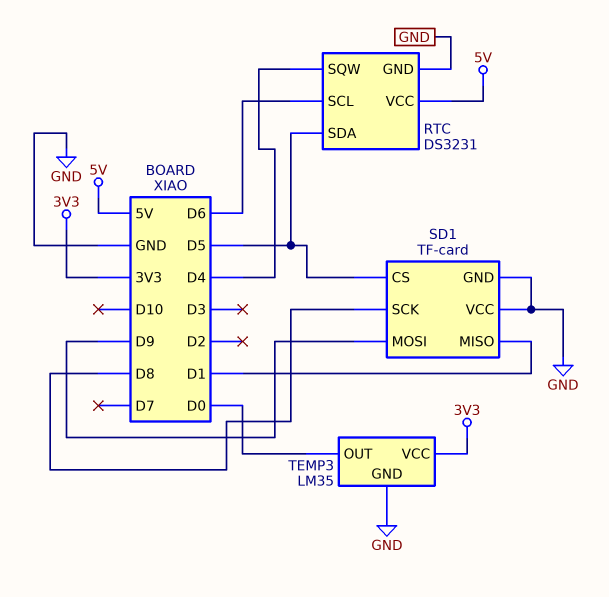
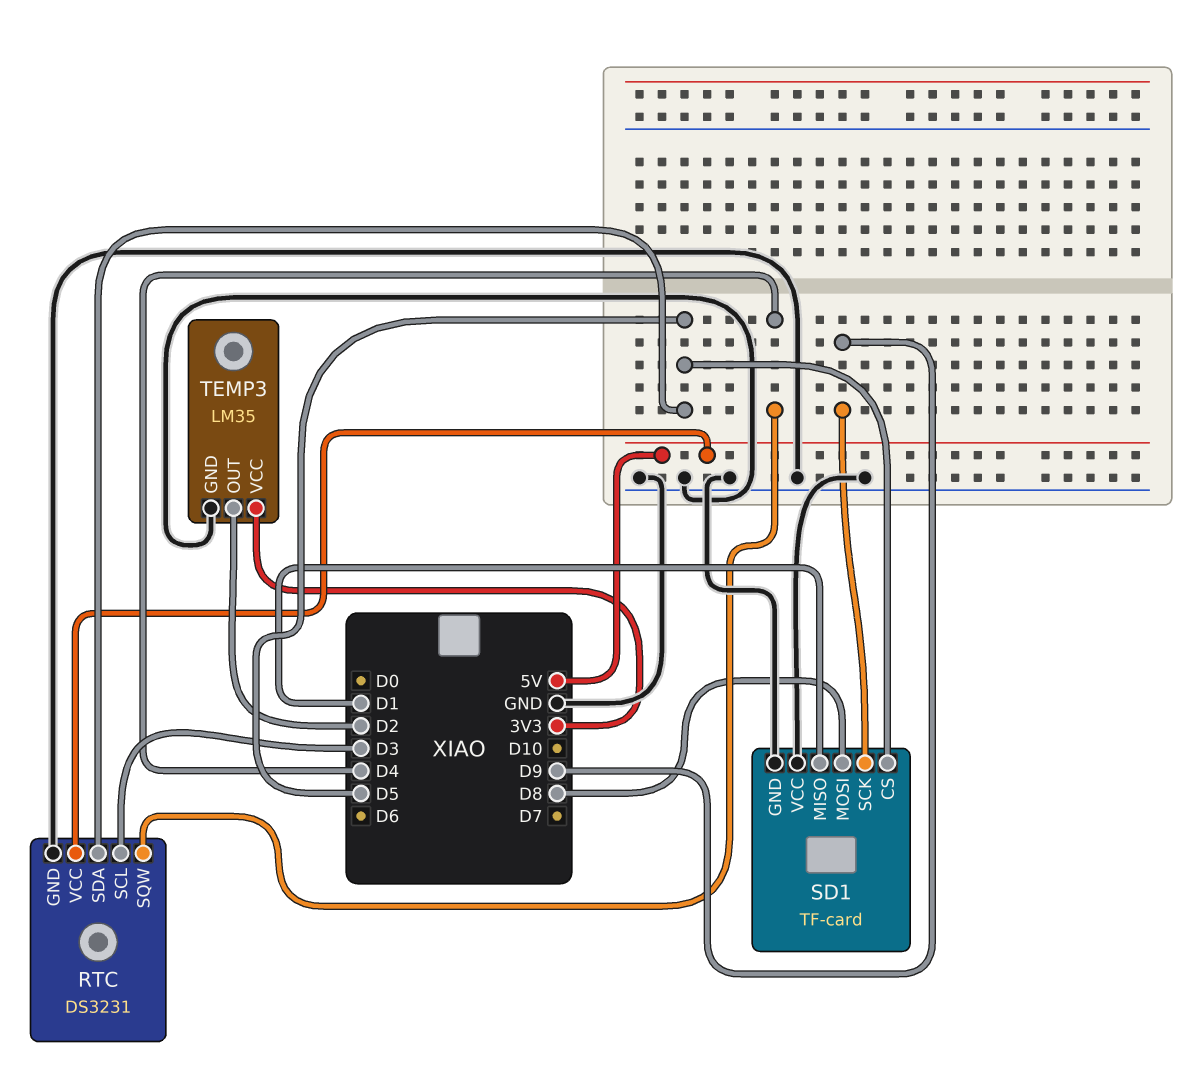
RTC pin SCL: D6 -> D3
SD1 pin MOSI: D9 -> D8
SD1 pin SCK: D8 -> D9
TEMP3 pin OUT: D0 -> D2

